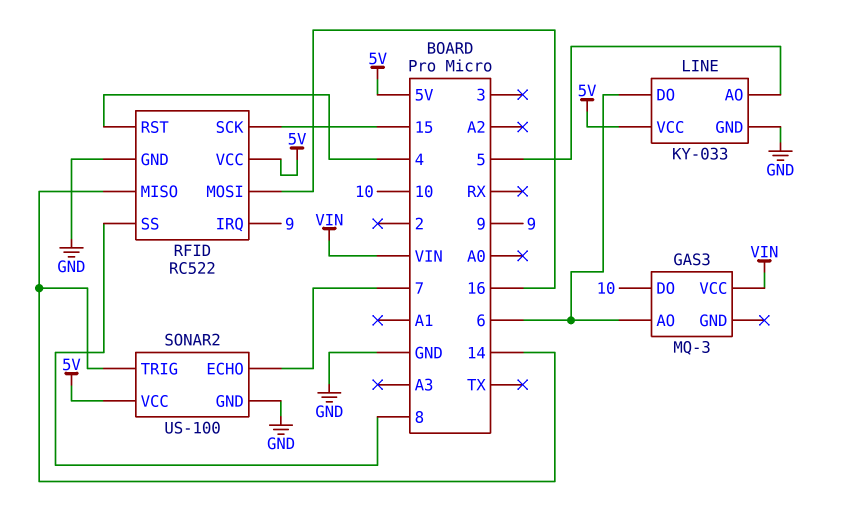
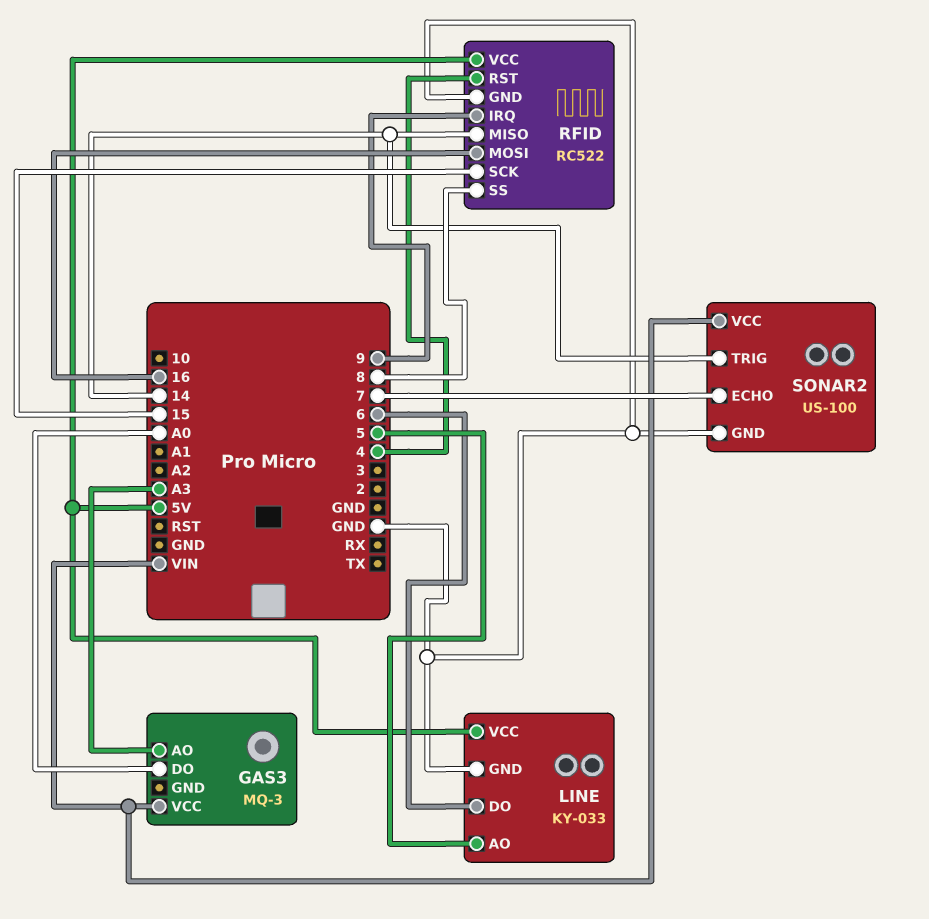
GAS3 pin AO: 6 -> A3
GAS3 pin DO: 10 -> A0
SONAR2 pin VCC: 5V -> VIN

